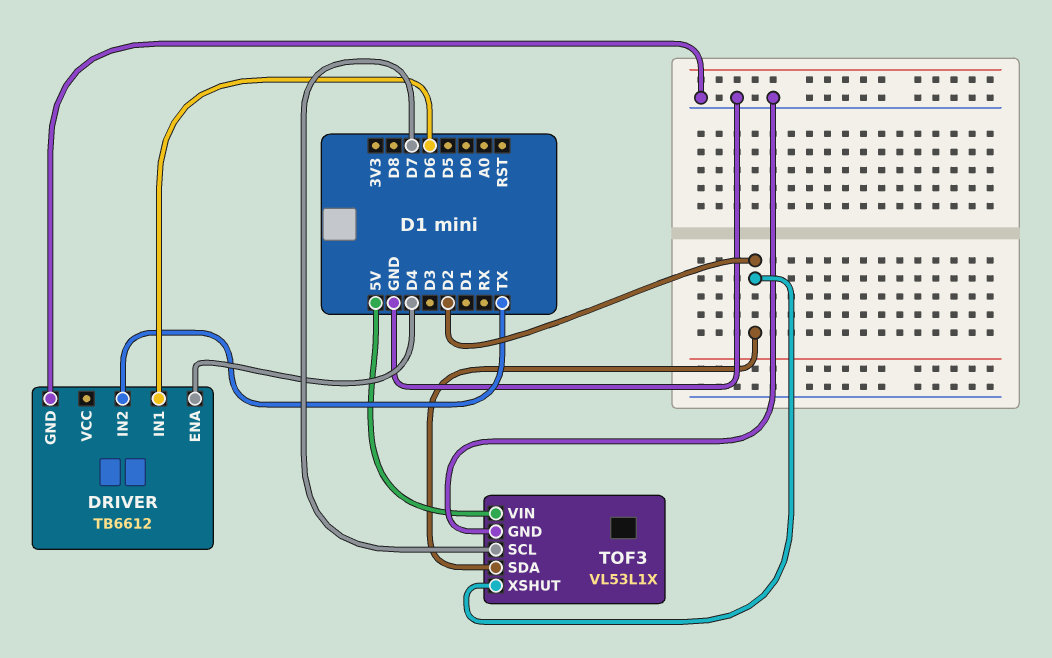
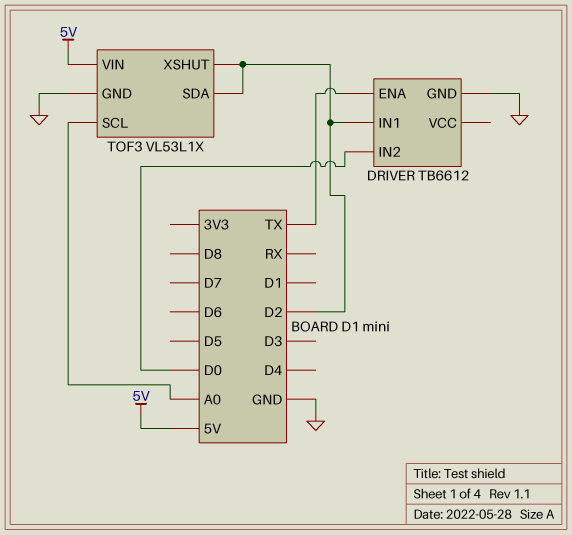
DRIVER pin ENA: D4 -> TX
DRIVER pin IN1: D6 -> D2
DRIVER pin IN2: TX -> D0
TOF3 pin SCL: D7 -> A0

